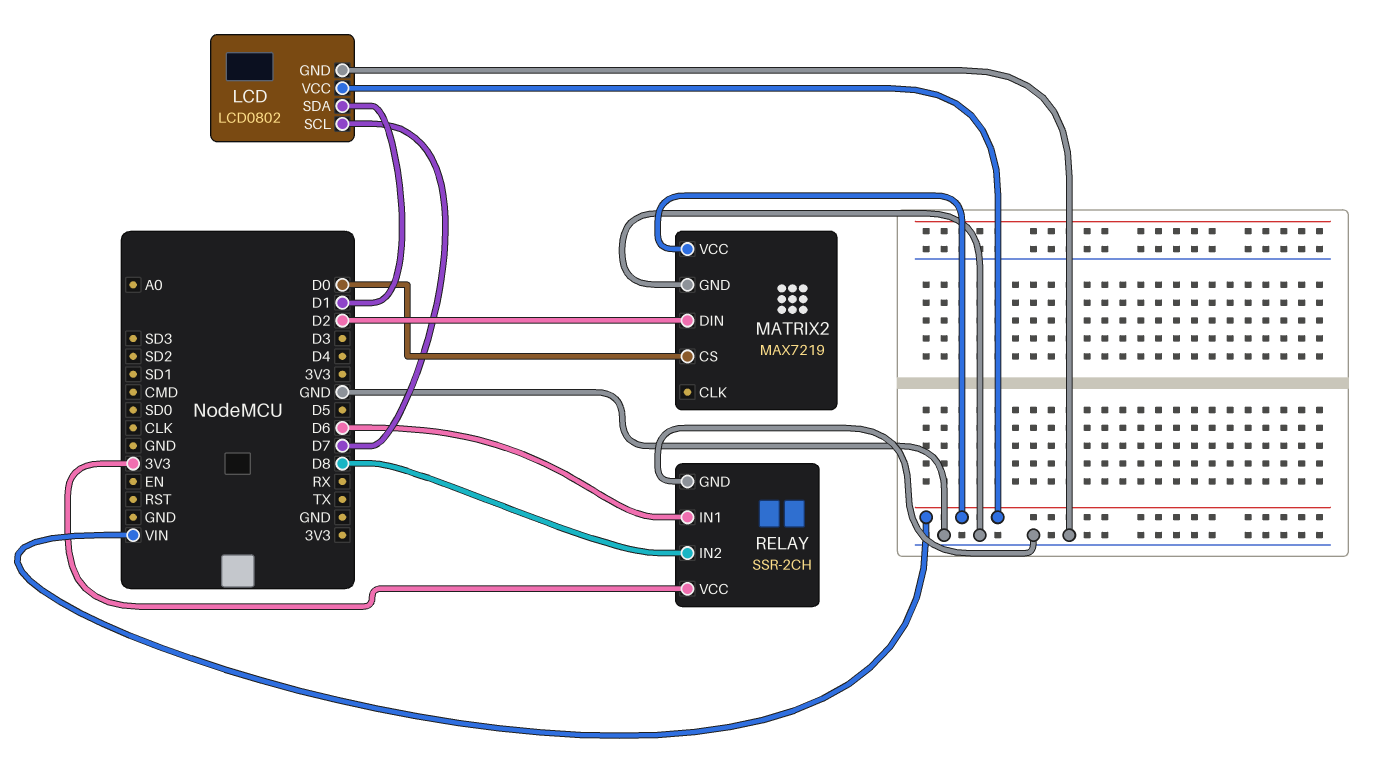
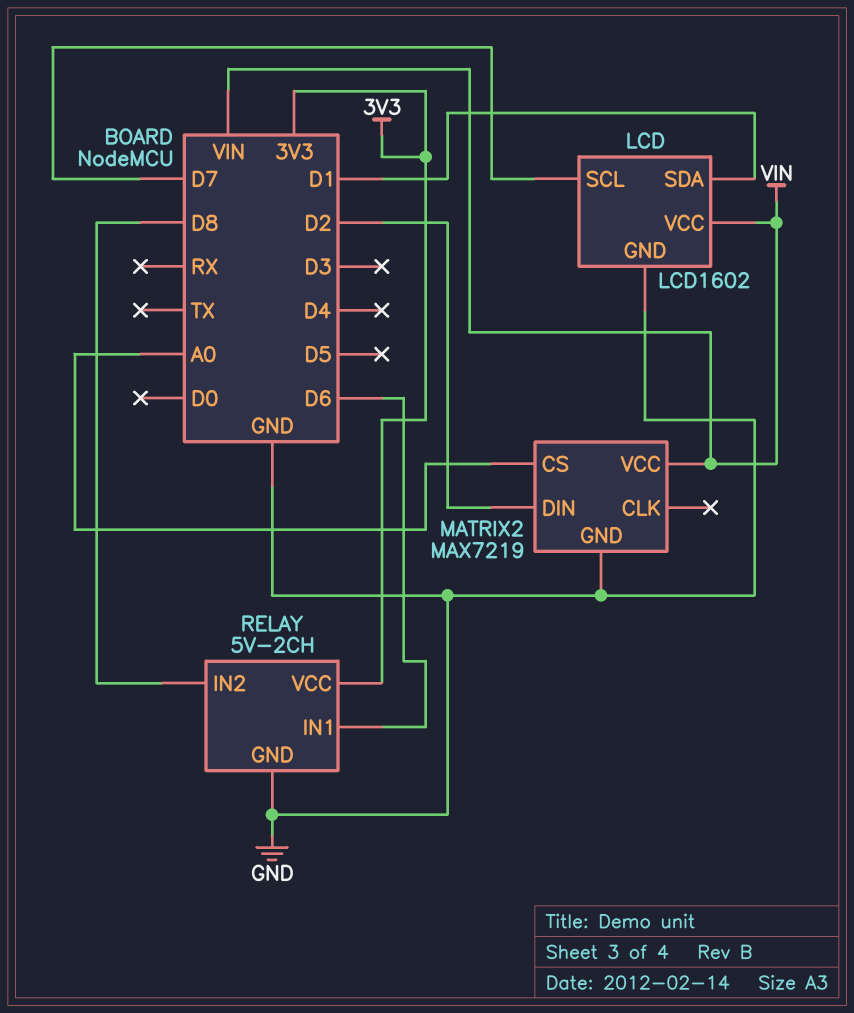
LCD: LCD0802 -> LCD1602
MATRIX2 pin CS: D0 -> A0
RELAY: SSR-2CH -> 5V-2CH

